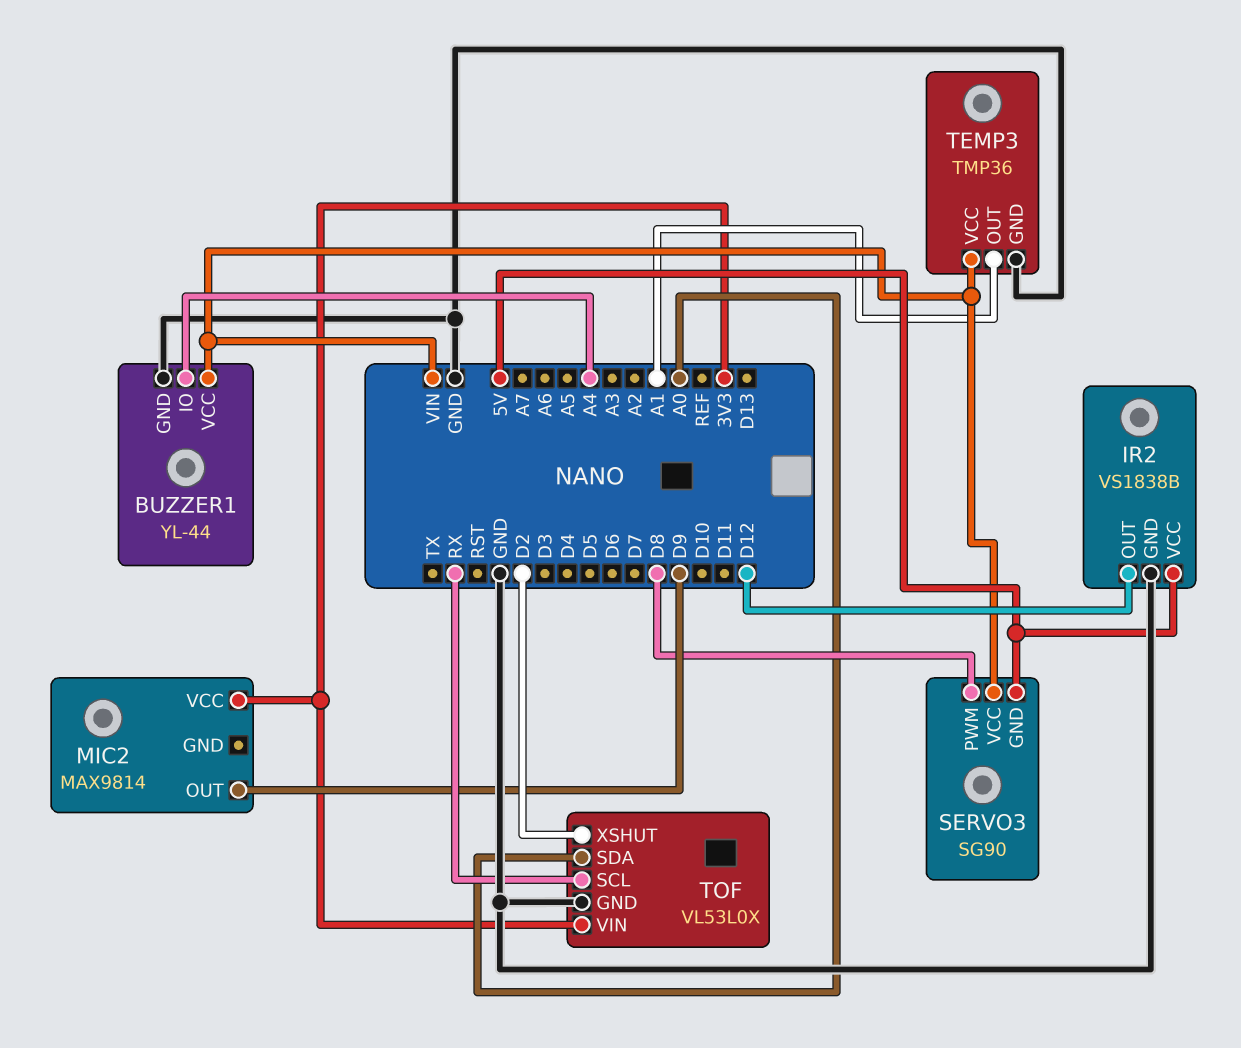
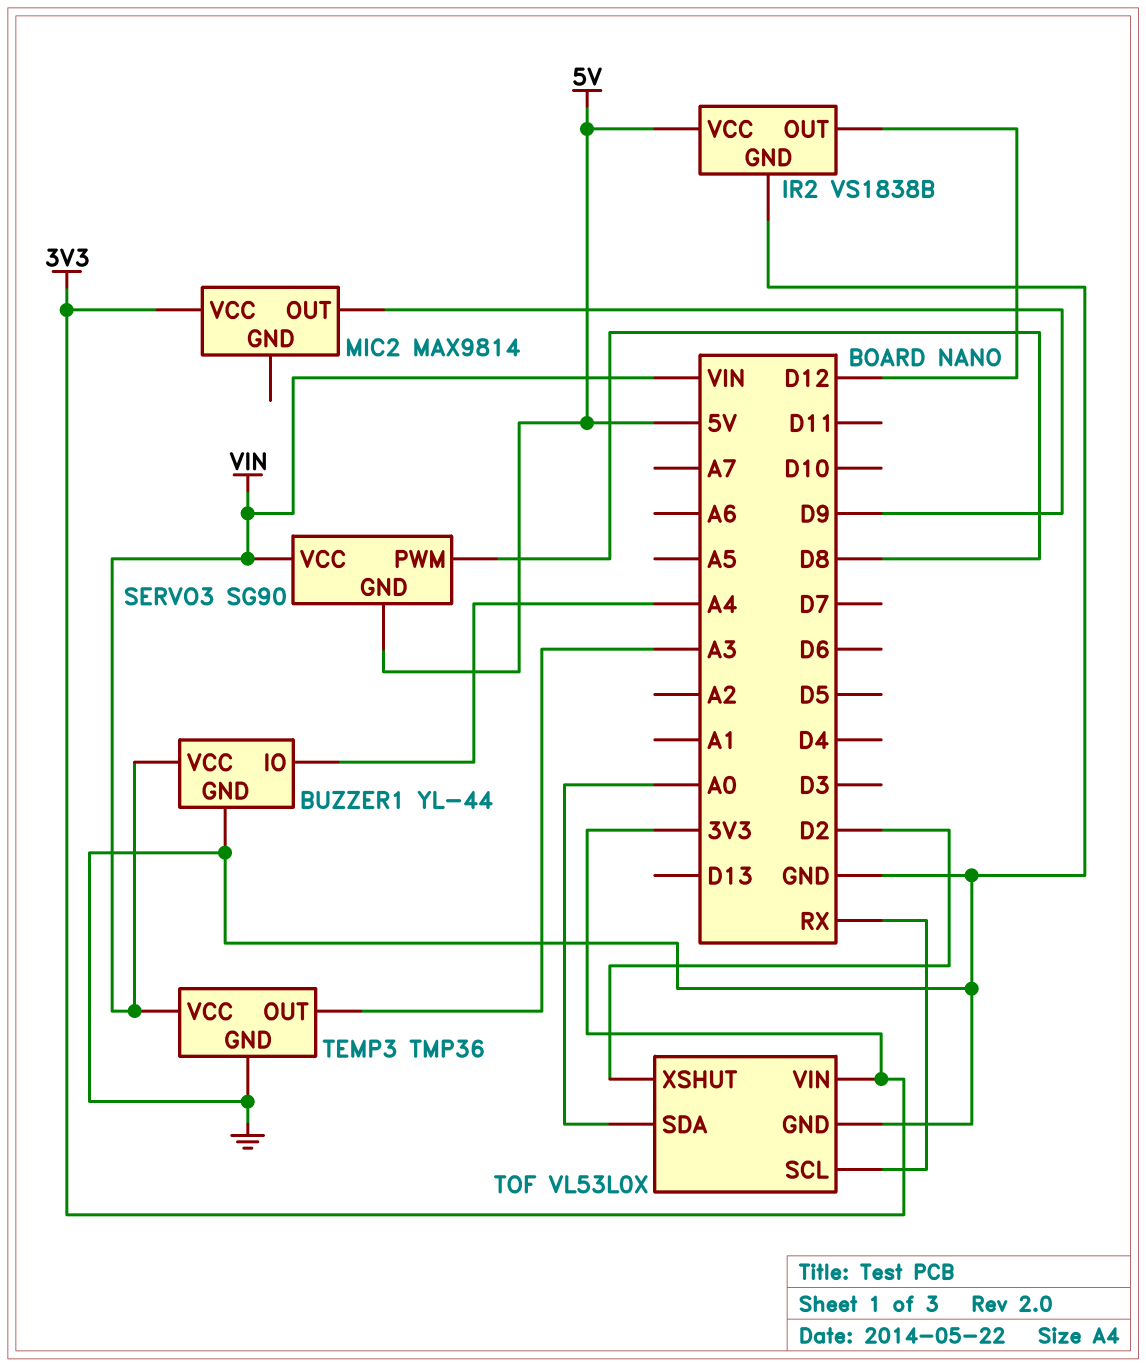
TEMP3 pin OUT: A1 -> A3

